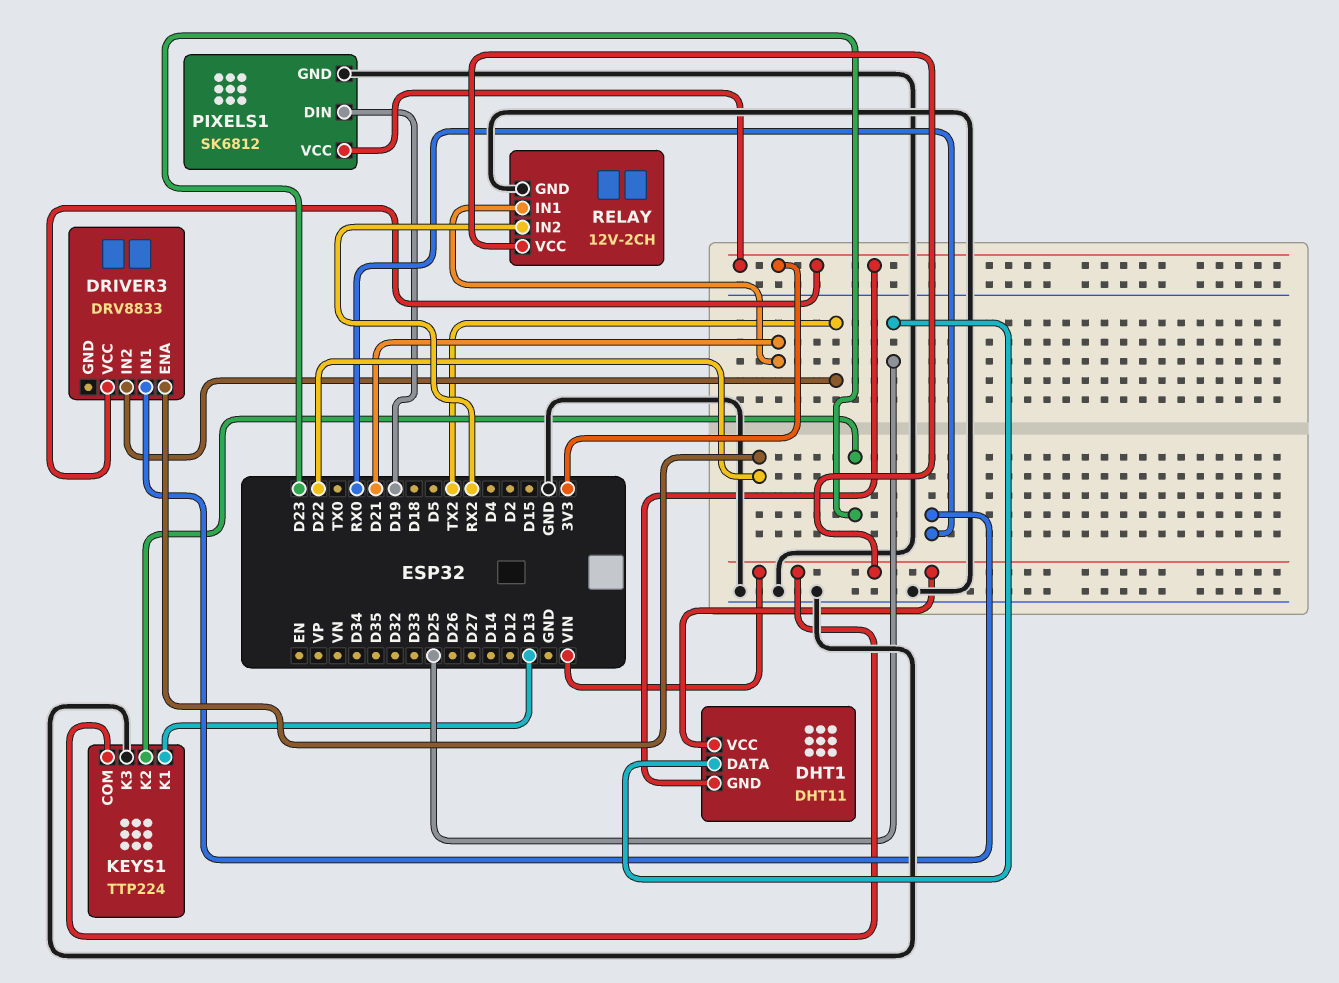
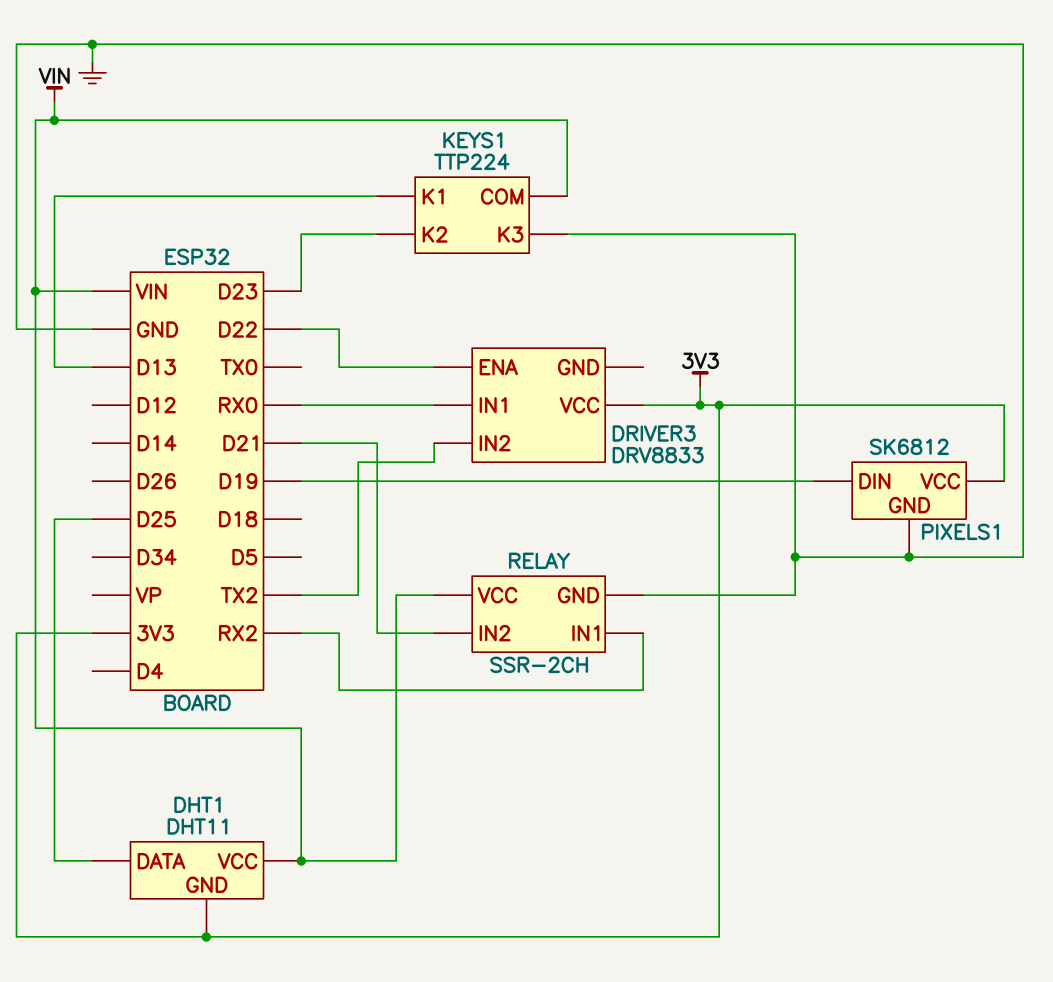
RELAY: 12V-2CH -> SSR-2CH
RELAY pin IN1: D21 -> RX2
RELAY pin IN2: RX2 -> D21

